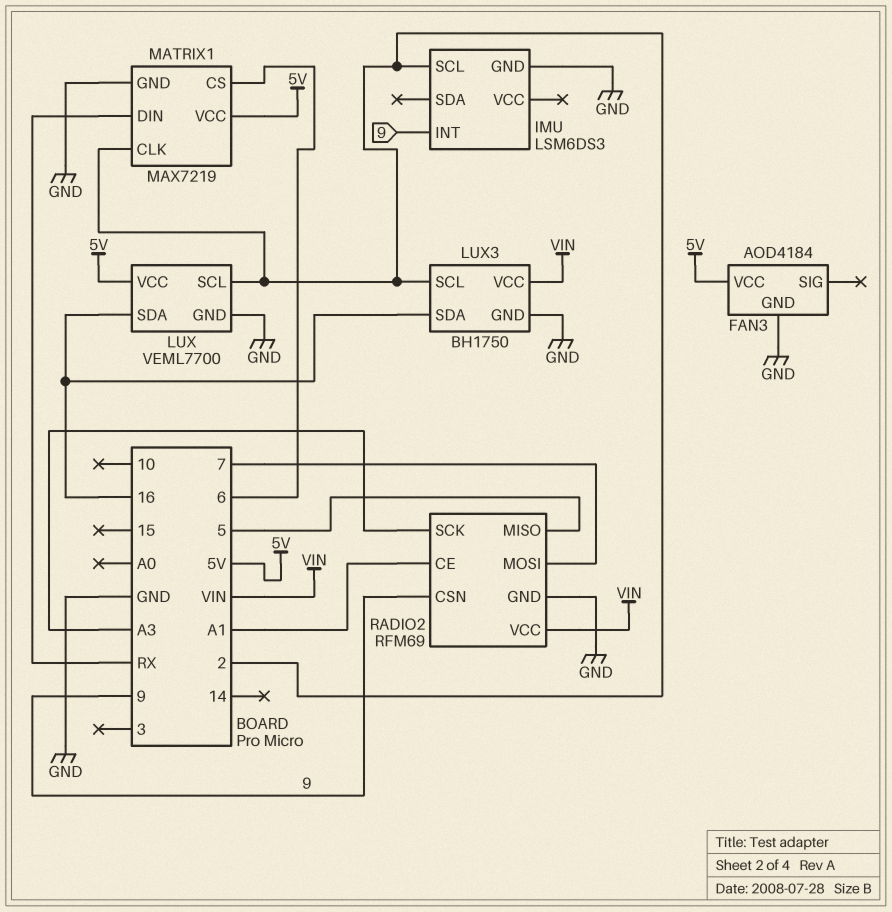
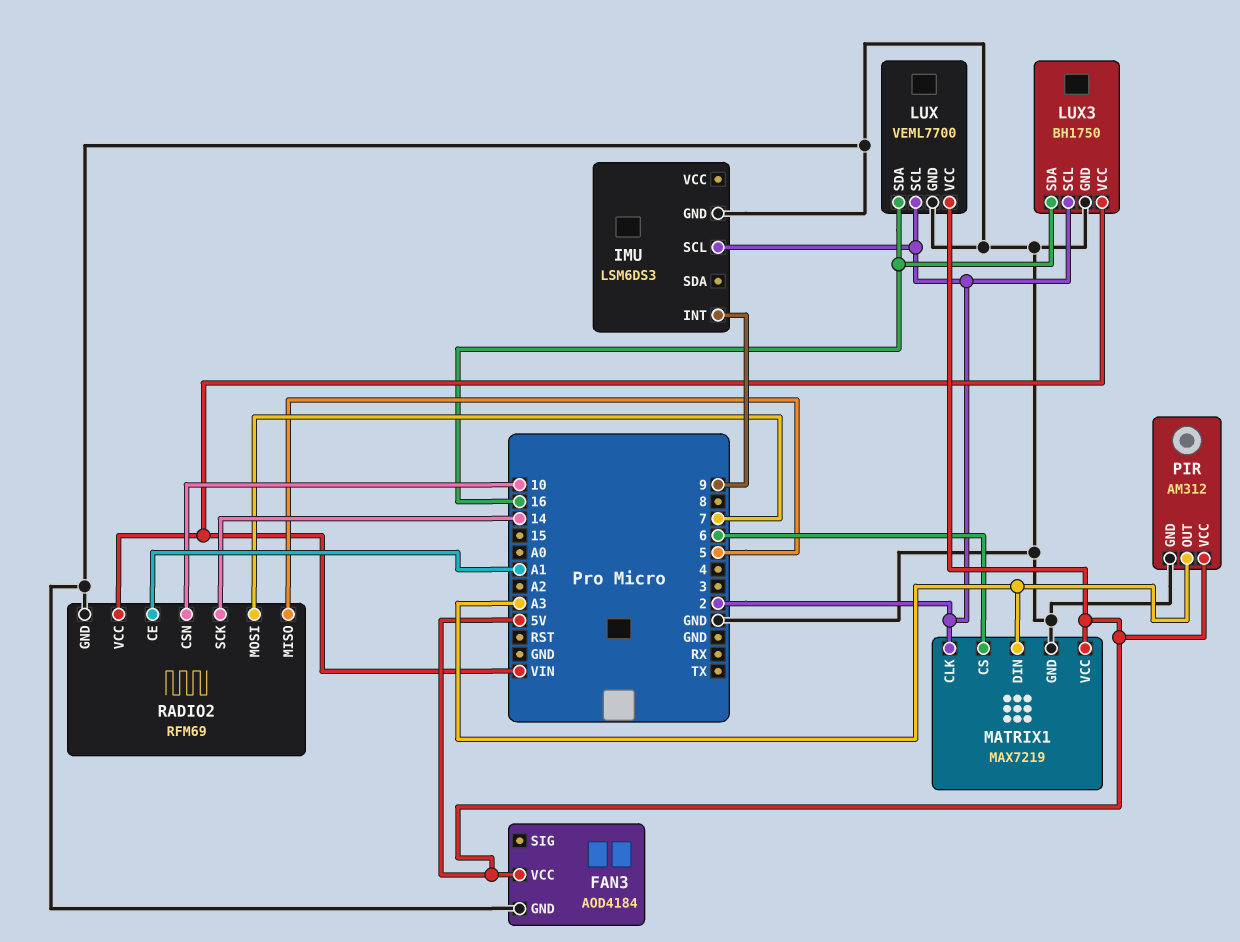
MATRIX1 pin DIN: RX -> A3
PIR: none -> AM312
PIR pin GND: none -> GND
PIR pin OUT: none -> A3
PIR pin VCC: none -> 5V
RADIO2 pin CSN: 9 -> 10
RADIO2 pin SCK: A3 -> 14

